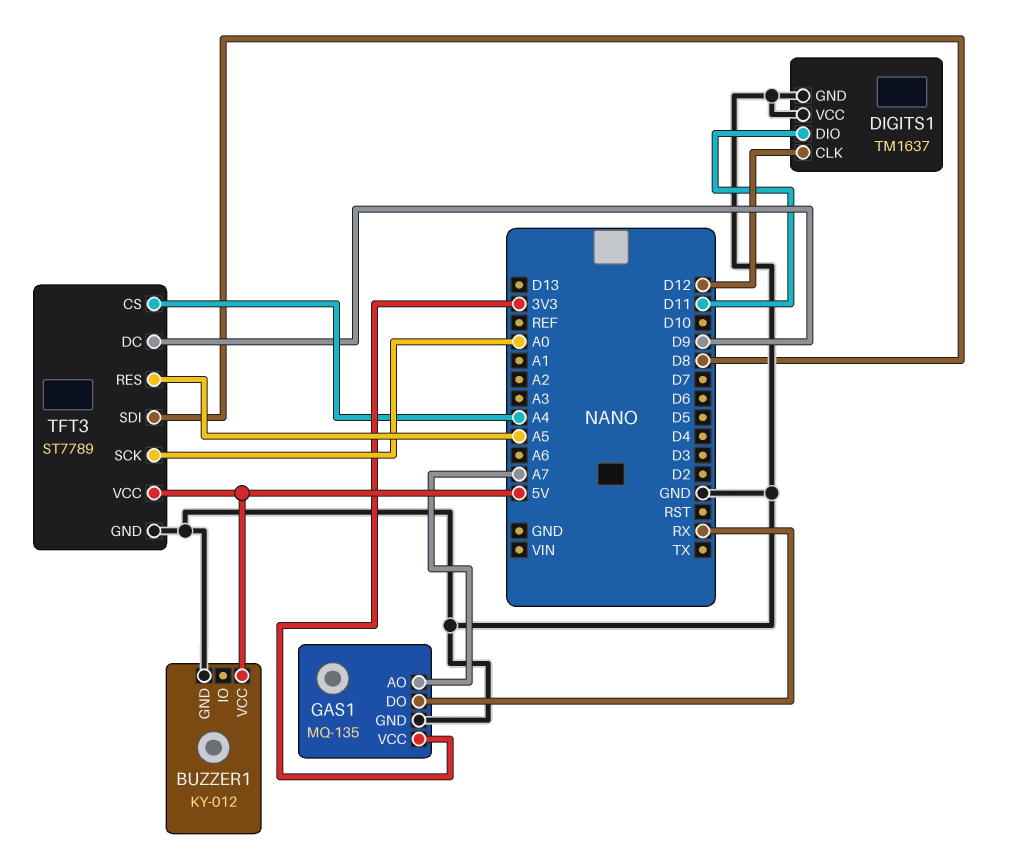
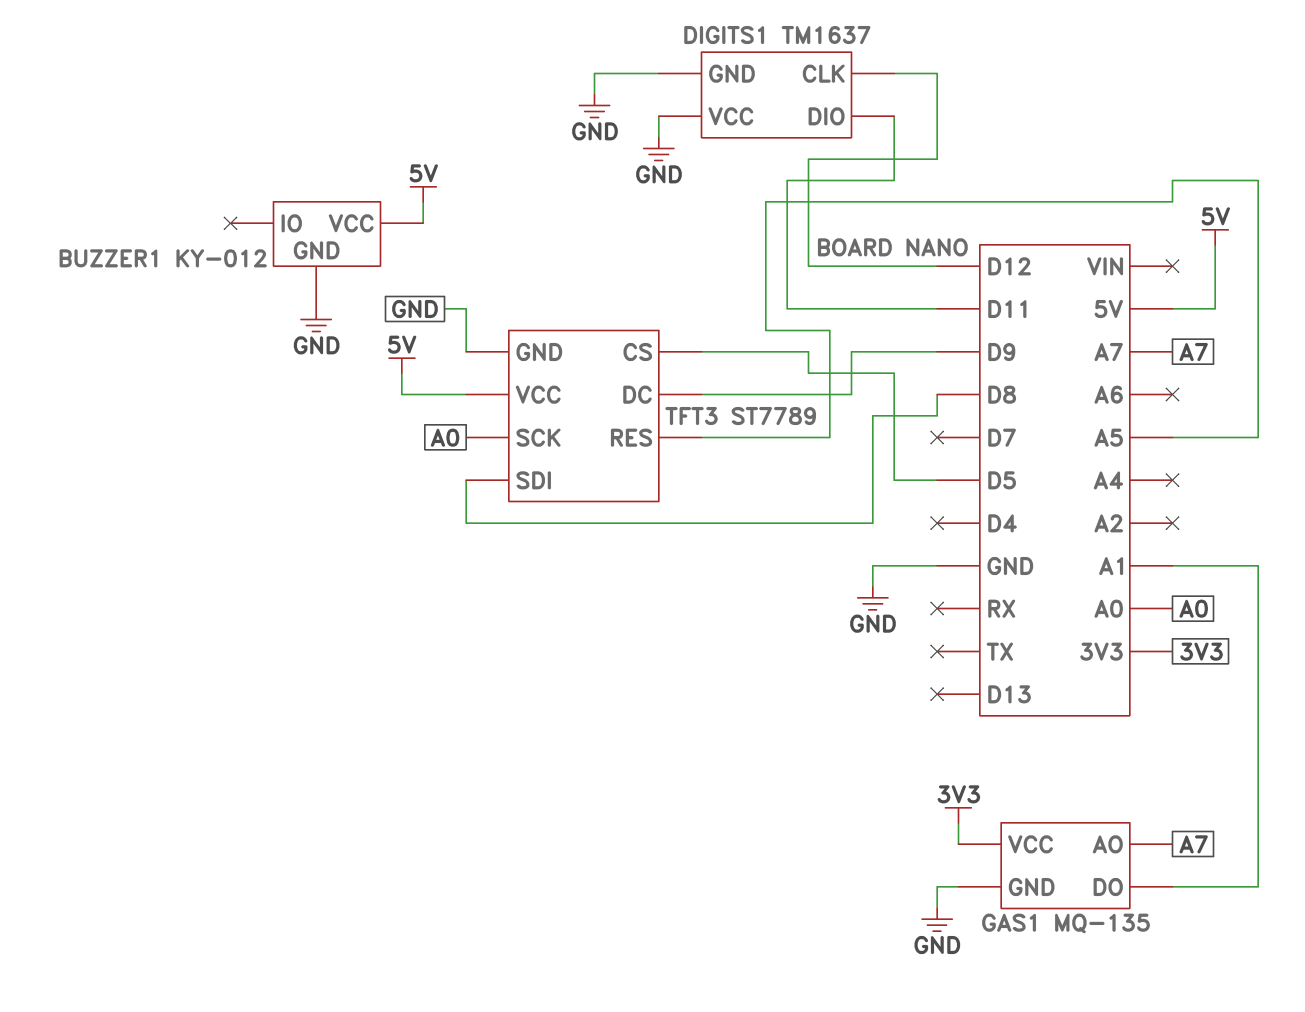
GAS1 pin DO: RX -> A1
TFT3 pin CS: A4 -> D5

